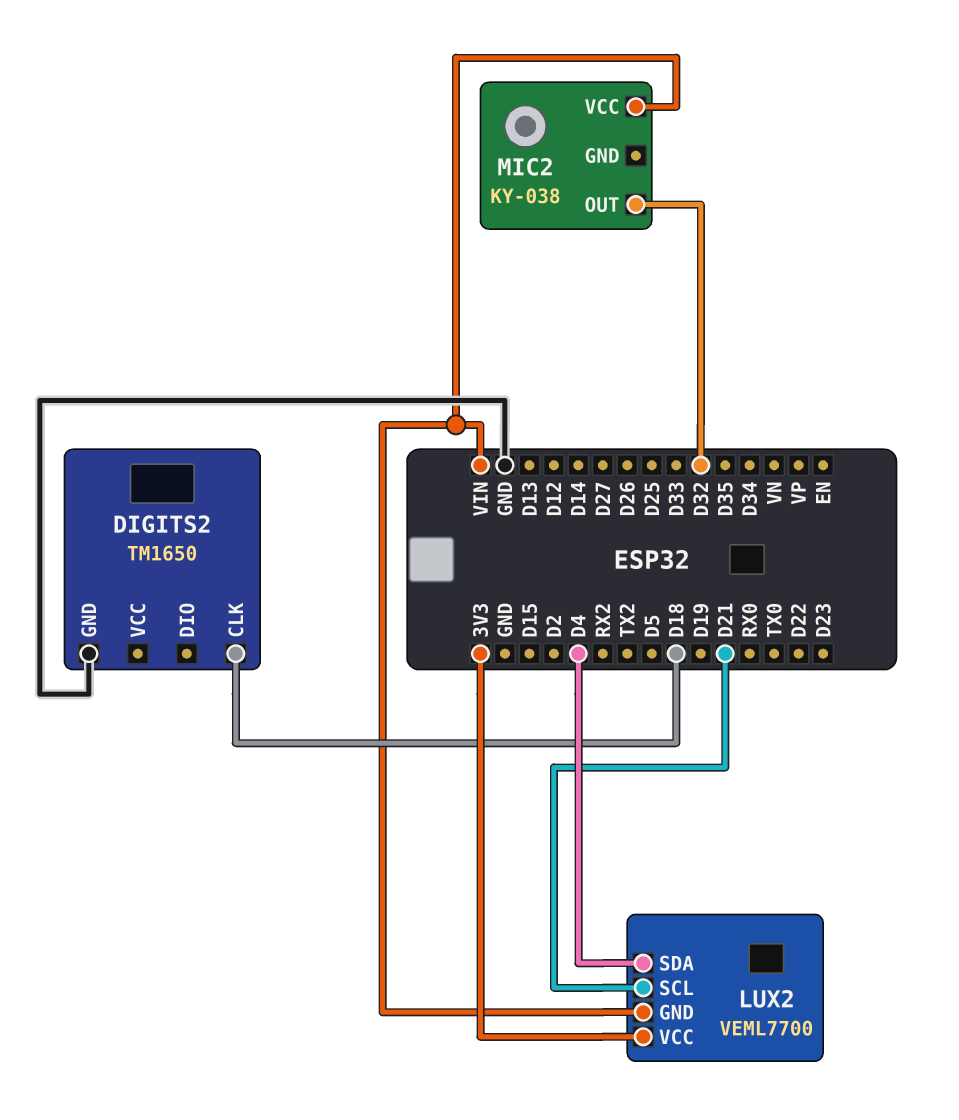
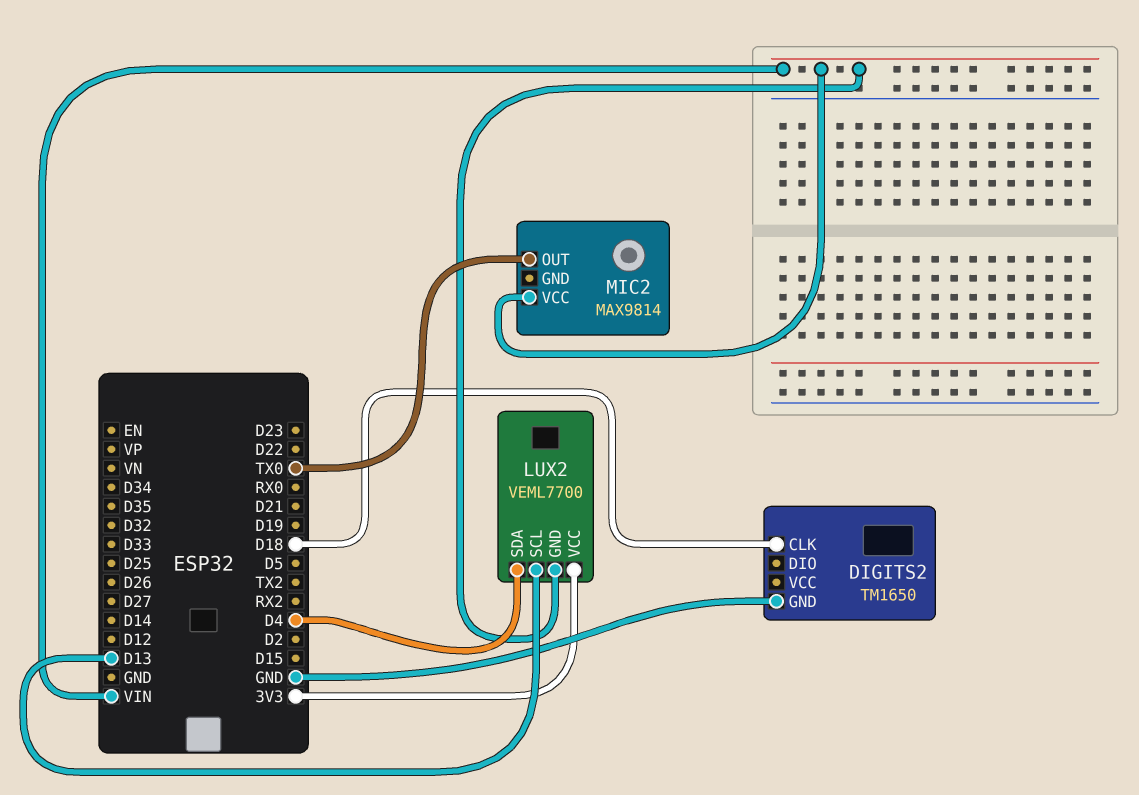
LUX2 pin SCL: D21 -> D13
MIC2: KY-038 -> MAX9814
MIC2 pin OUT: D32 -> TX0

